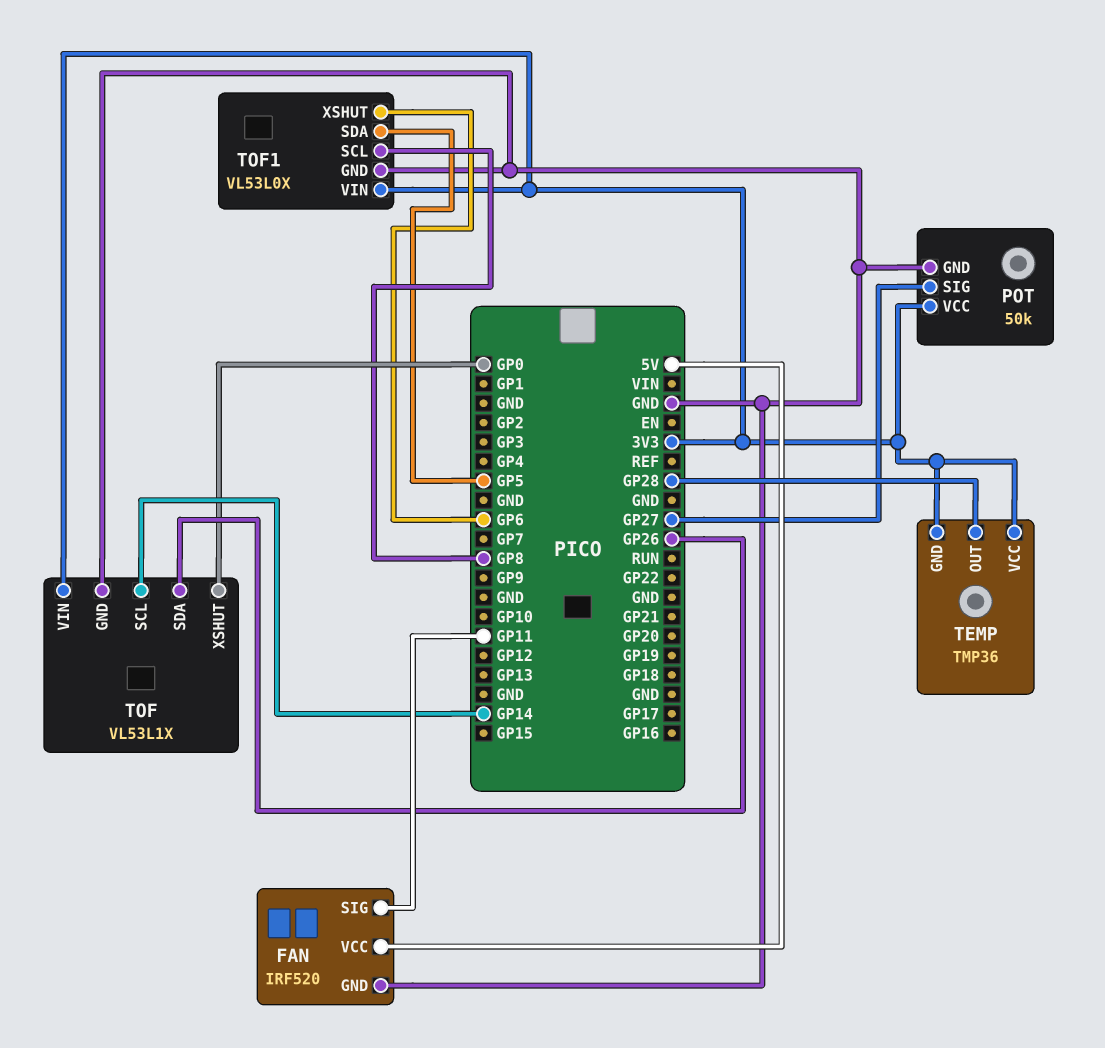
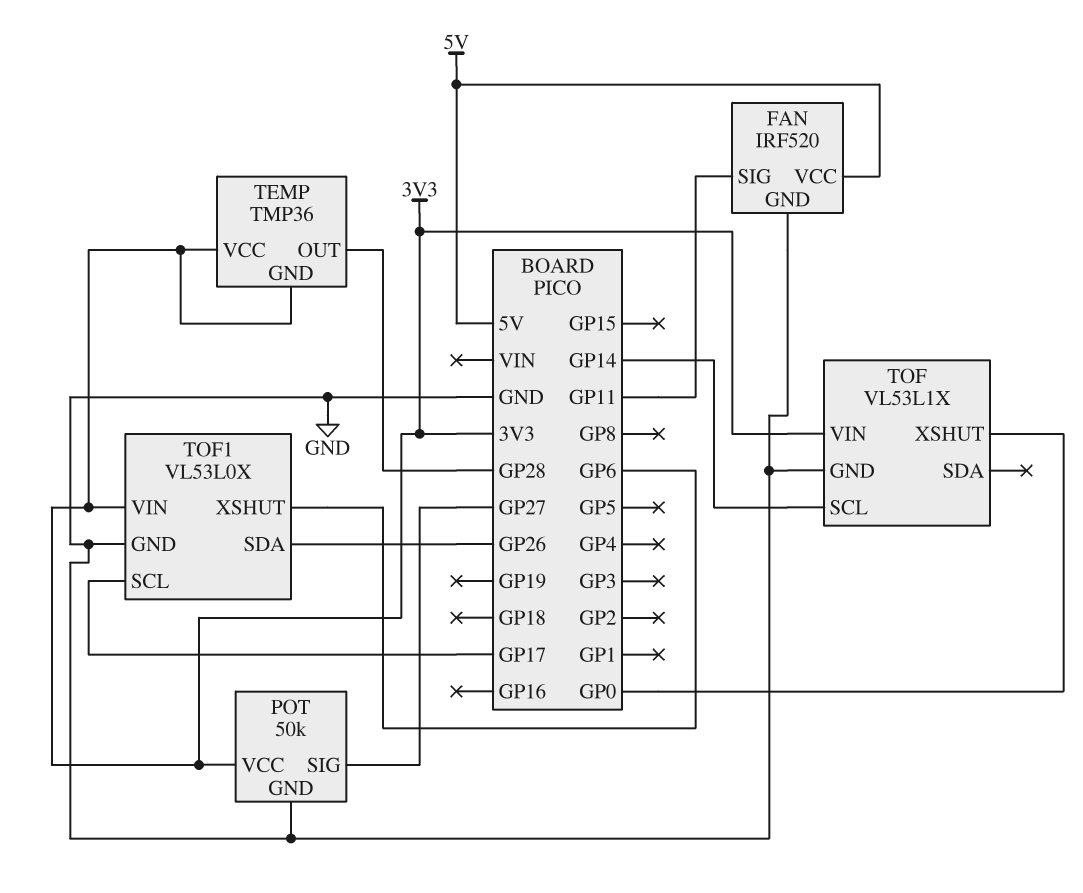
TOF pin SDA: GP26 -> none
TOF1 pin SCL: GP8 -> GP17
TOF1 pin SDA: GP5 -> GP26

